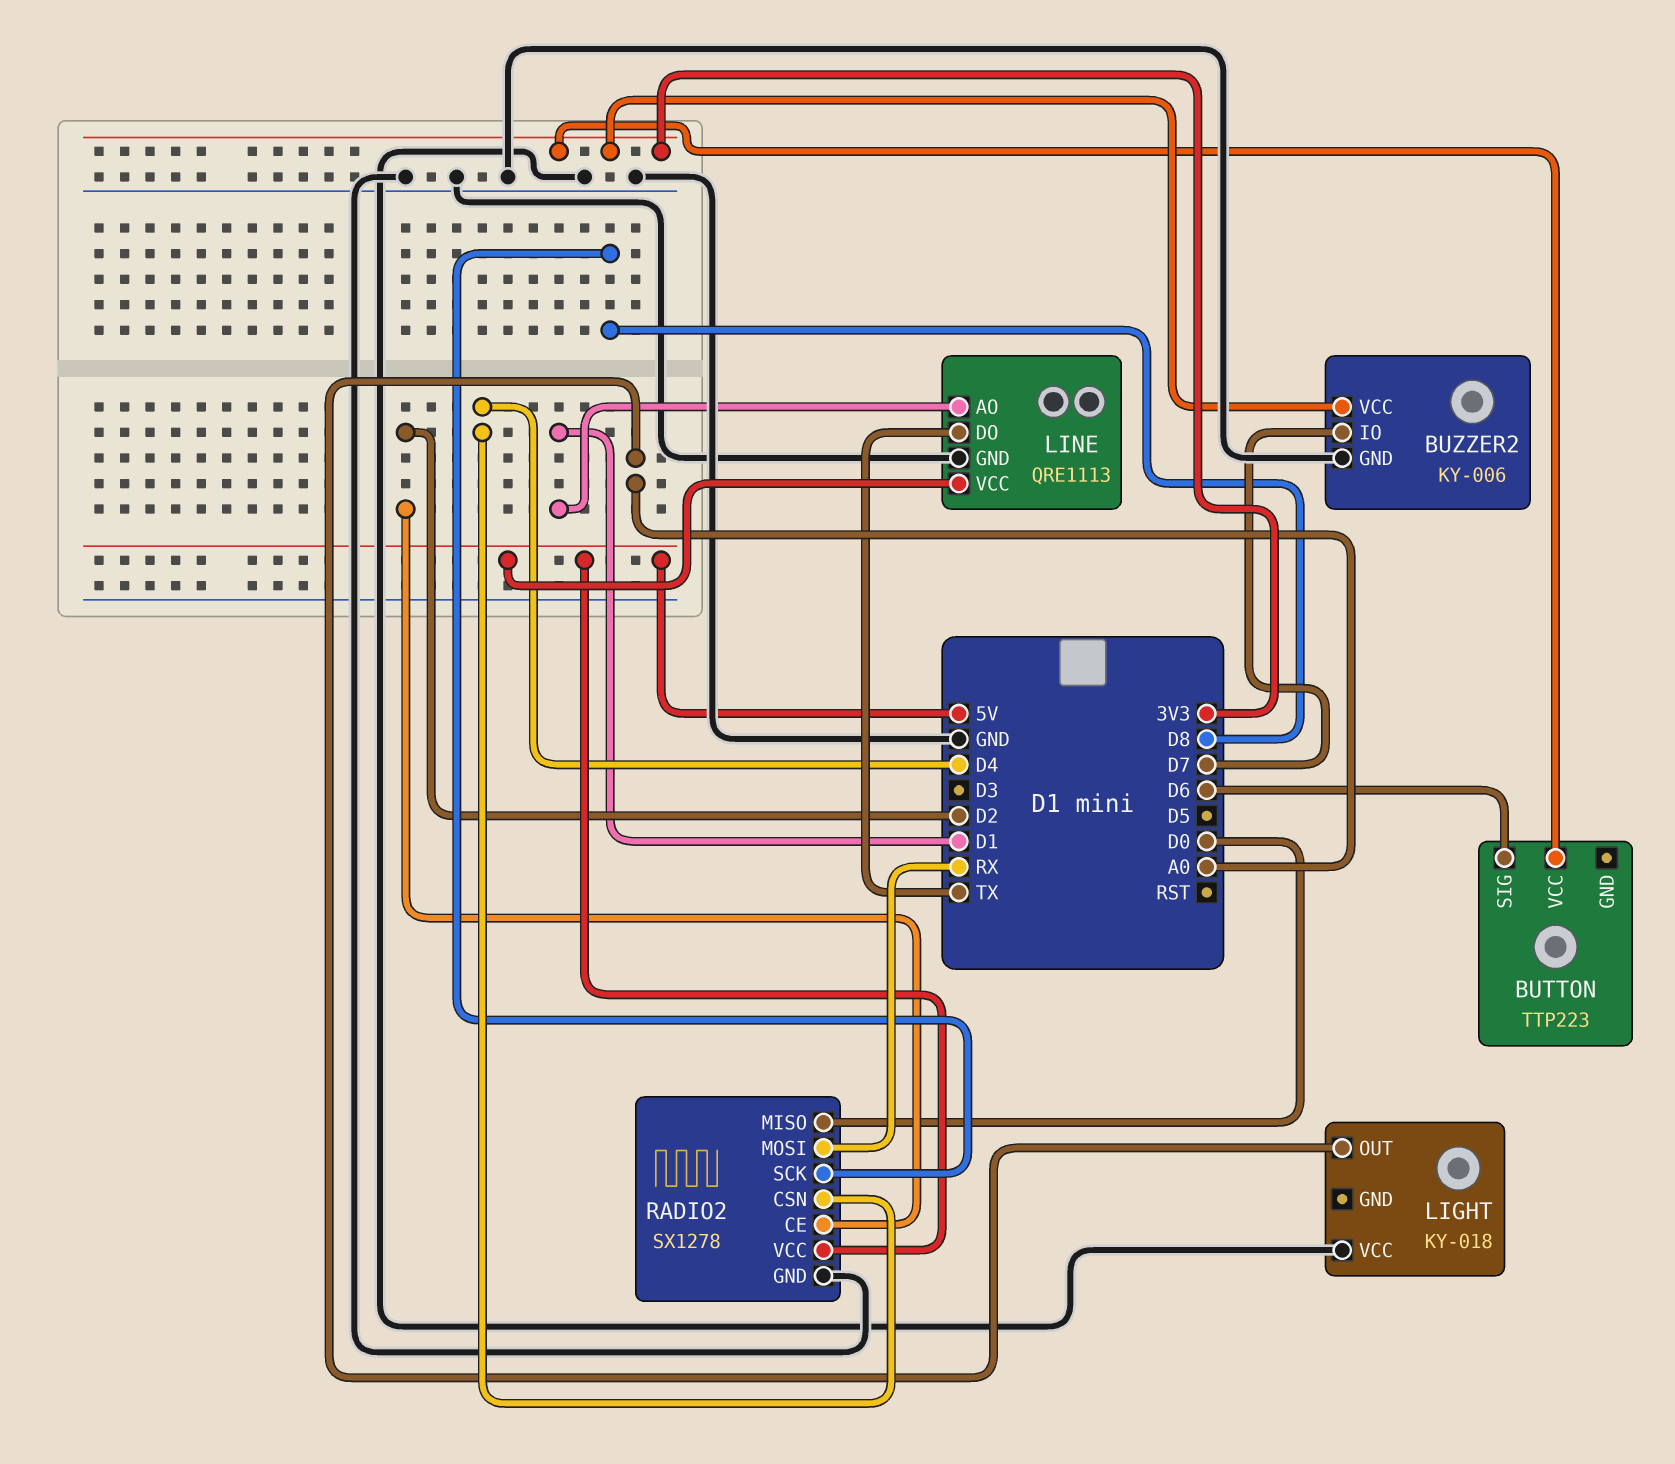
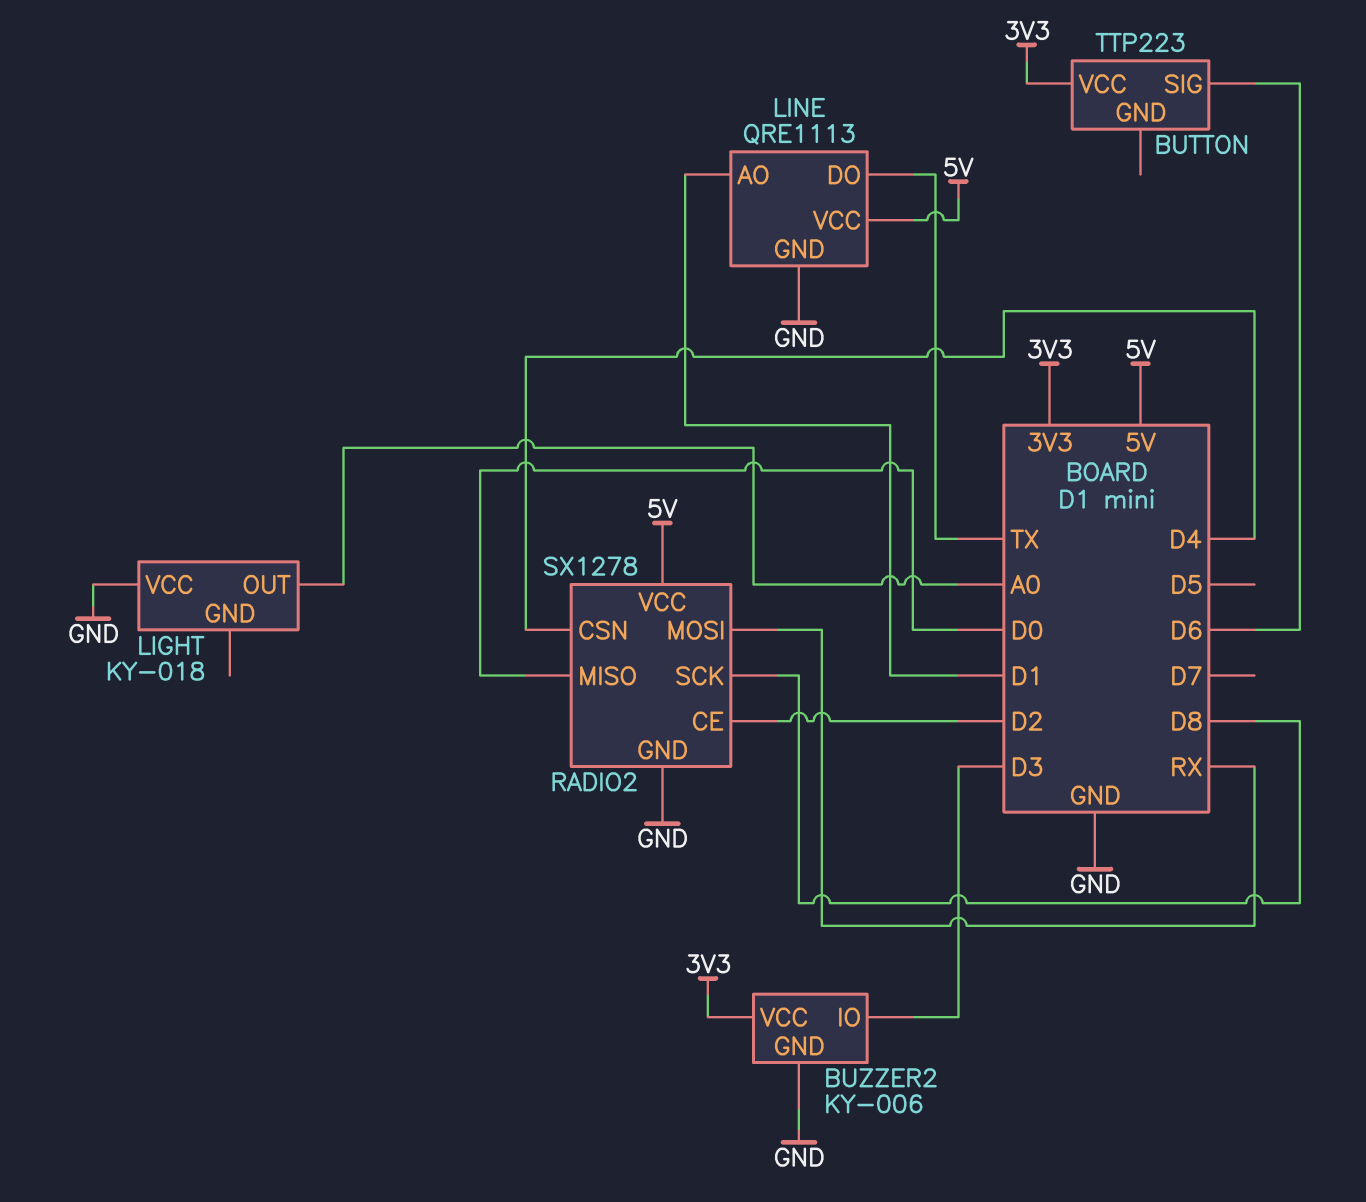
BUZZER2 pin IO: D7 -> D3

